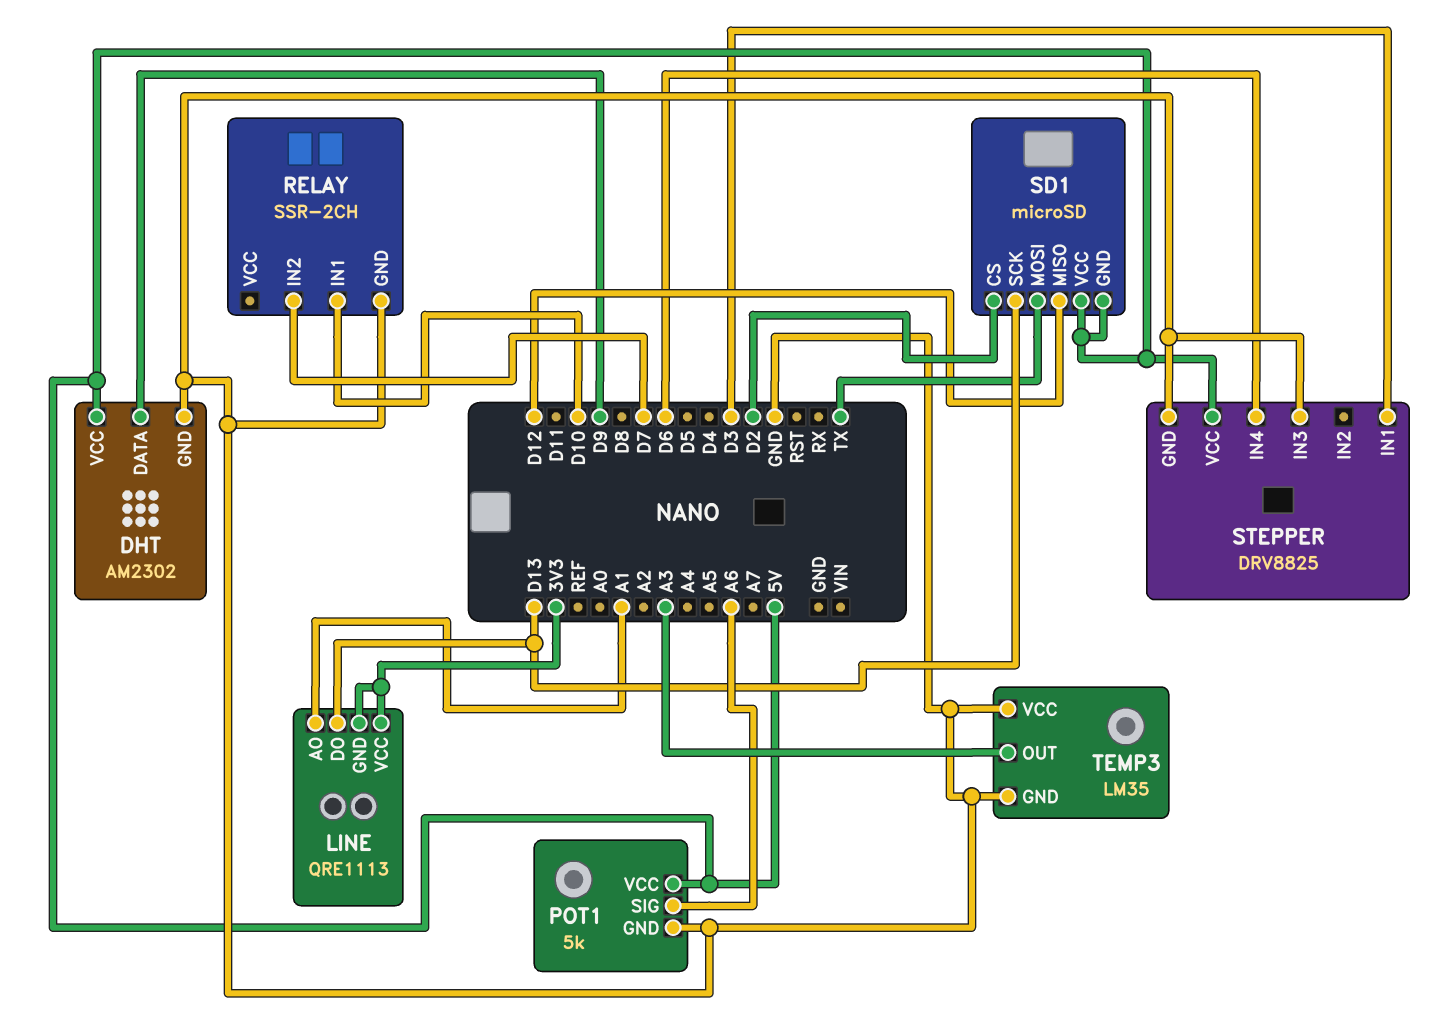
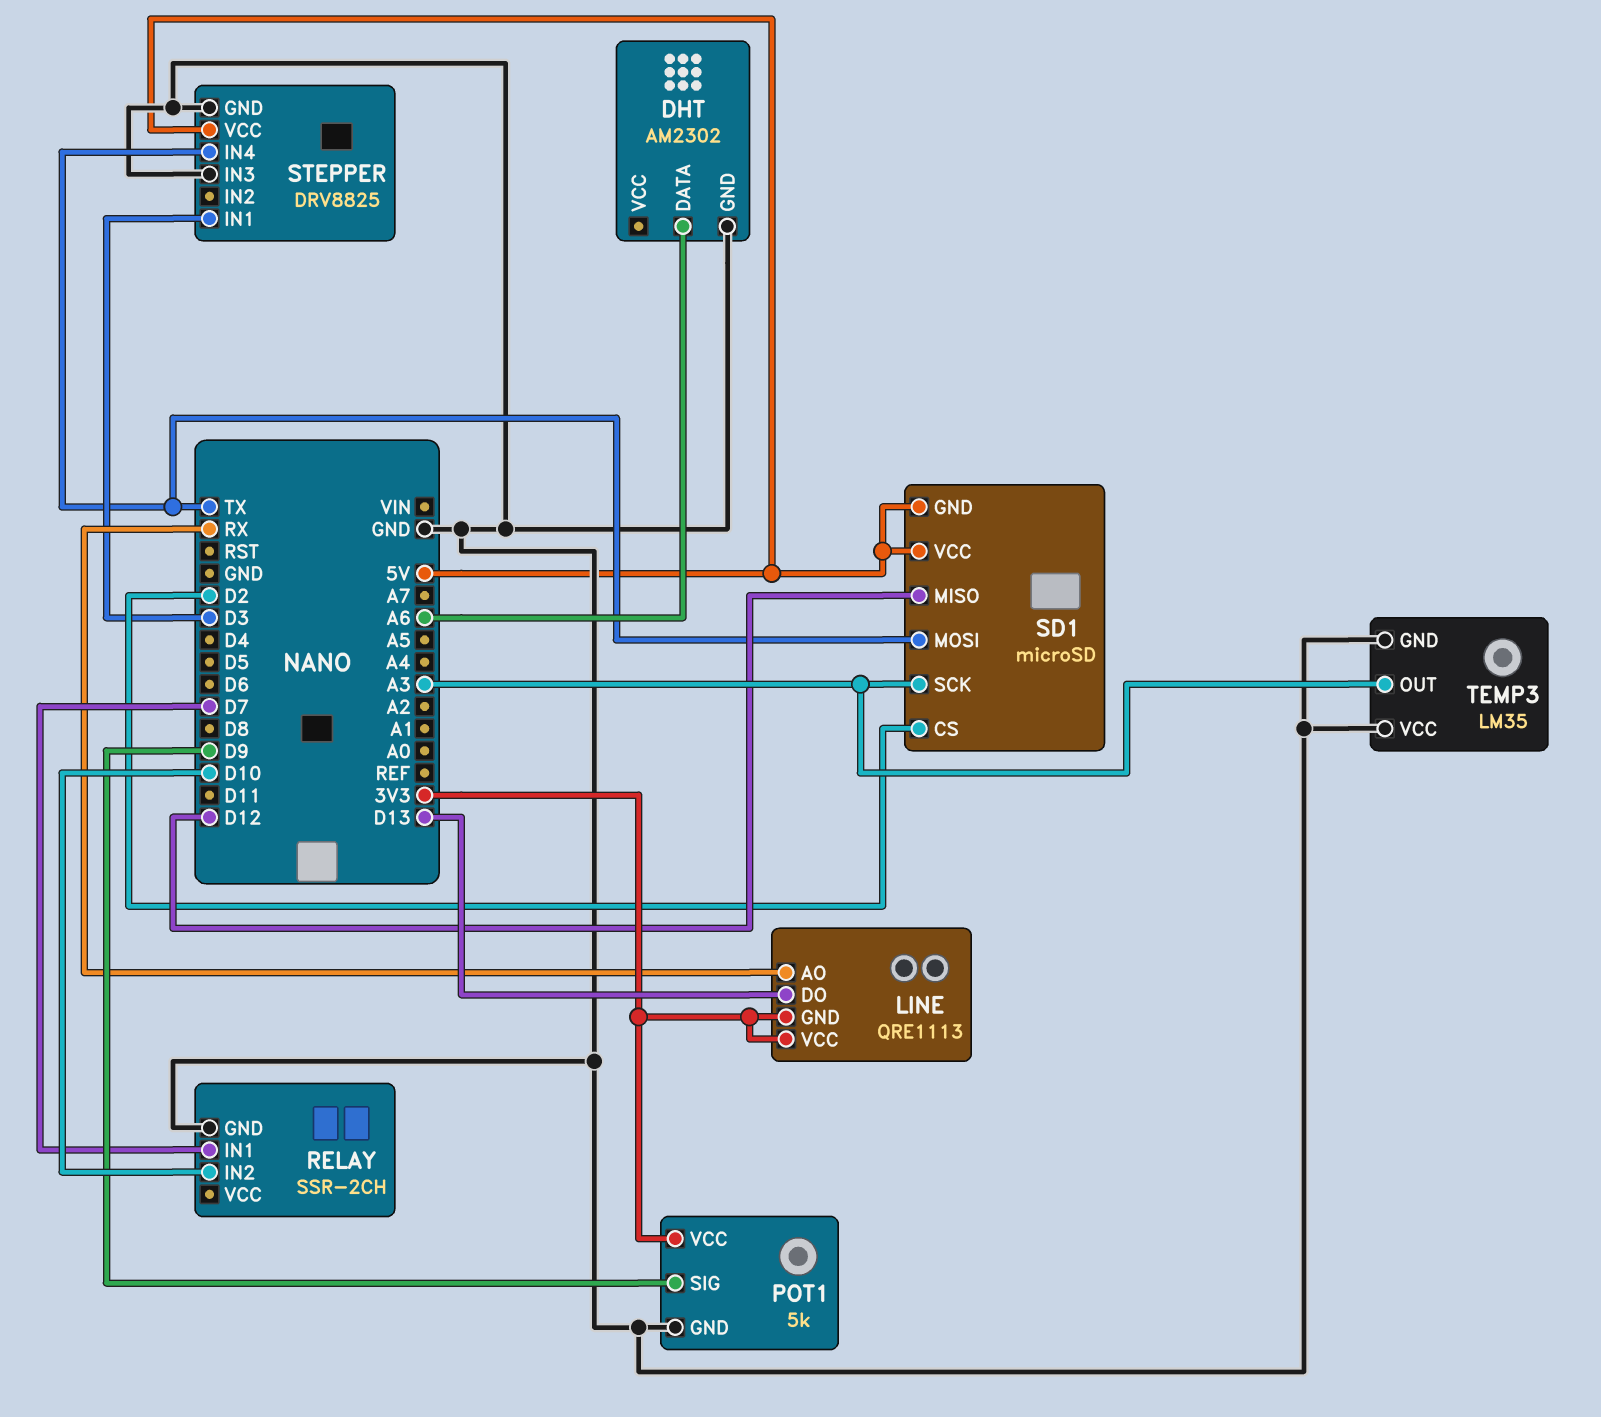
DHT pin DATA: D9 -> A6
DHT pin VCC: 5V -> none
LINE pin AO: A1 -> RX
POT1 pin SIG: A6 -> D9
POT1 pin VCC: 5V -> 3V3
RELAY pin IN1: D10 -> D7
RELAY pin IN2: D7 -> D10
SD1 pin SCK: D13 -> A3
STEPPER pin IN4: D6 -> TX

